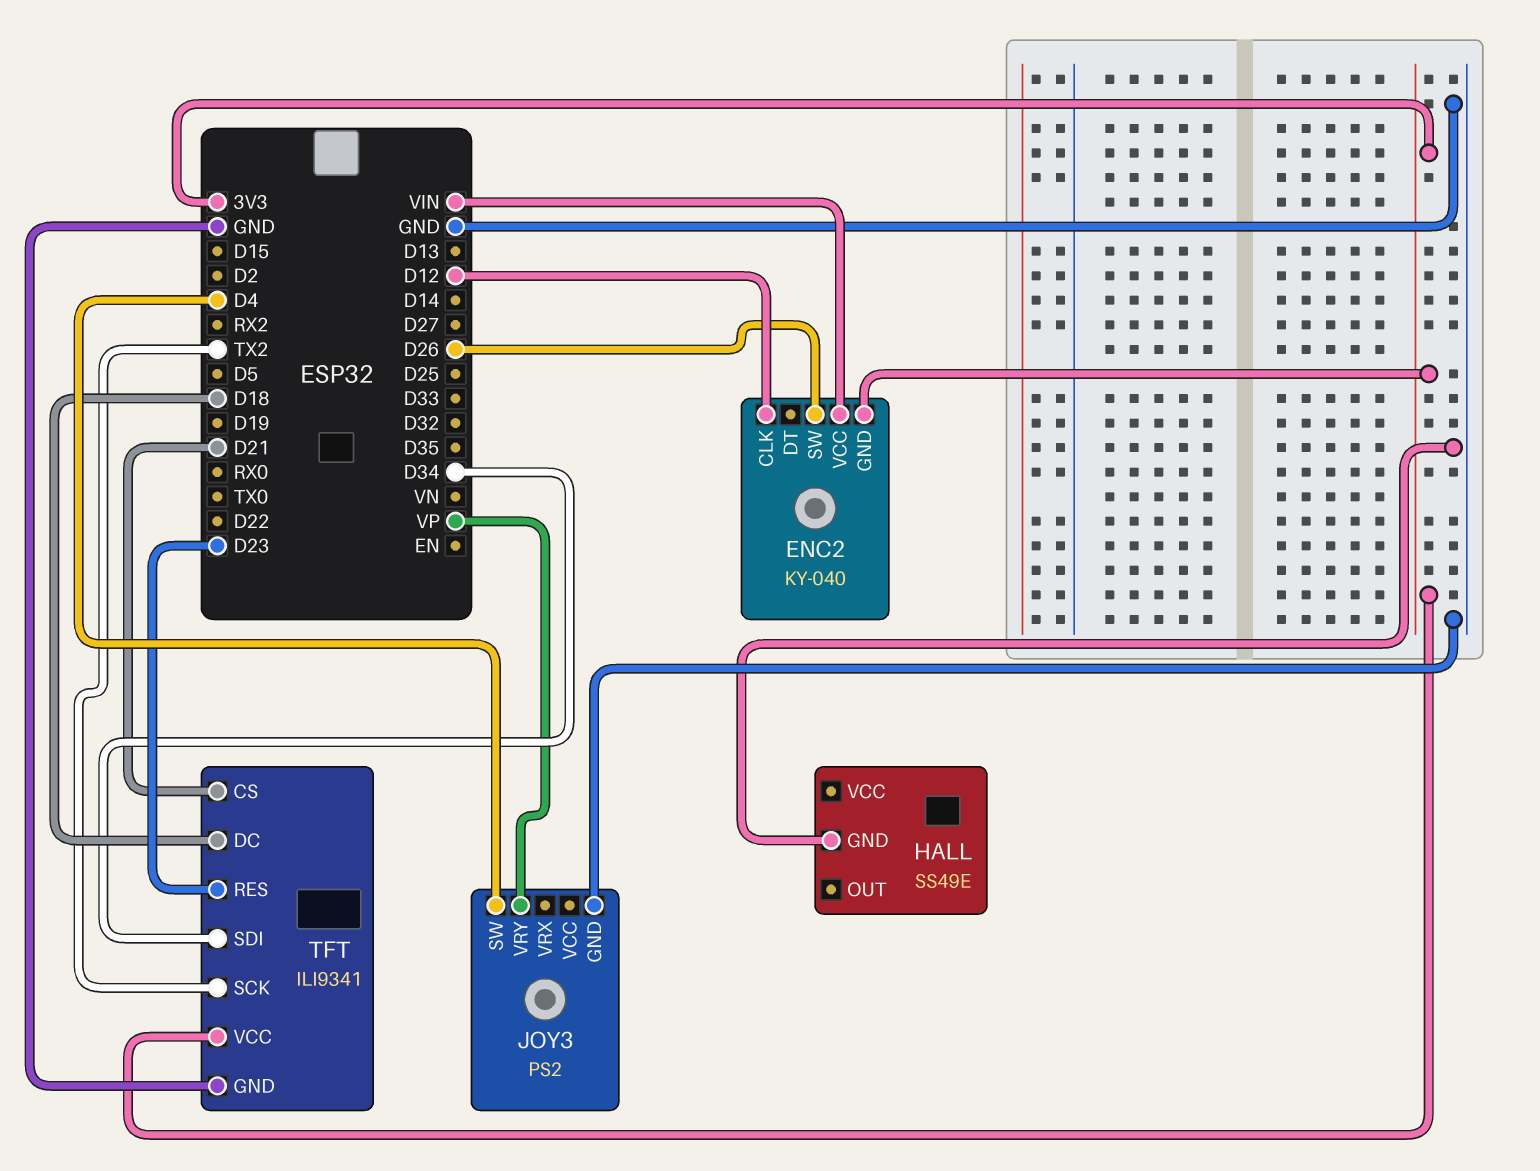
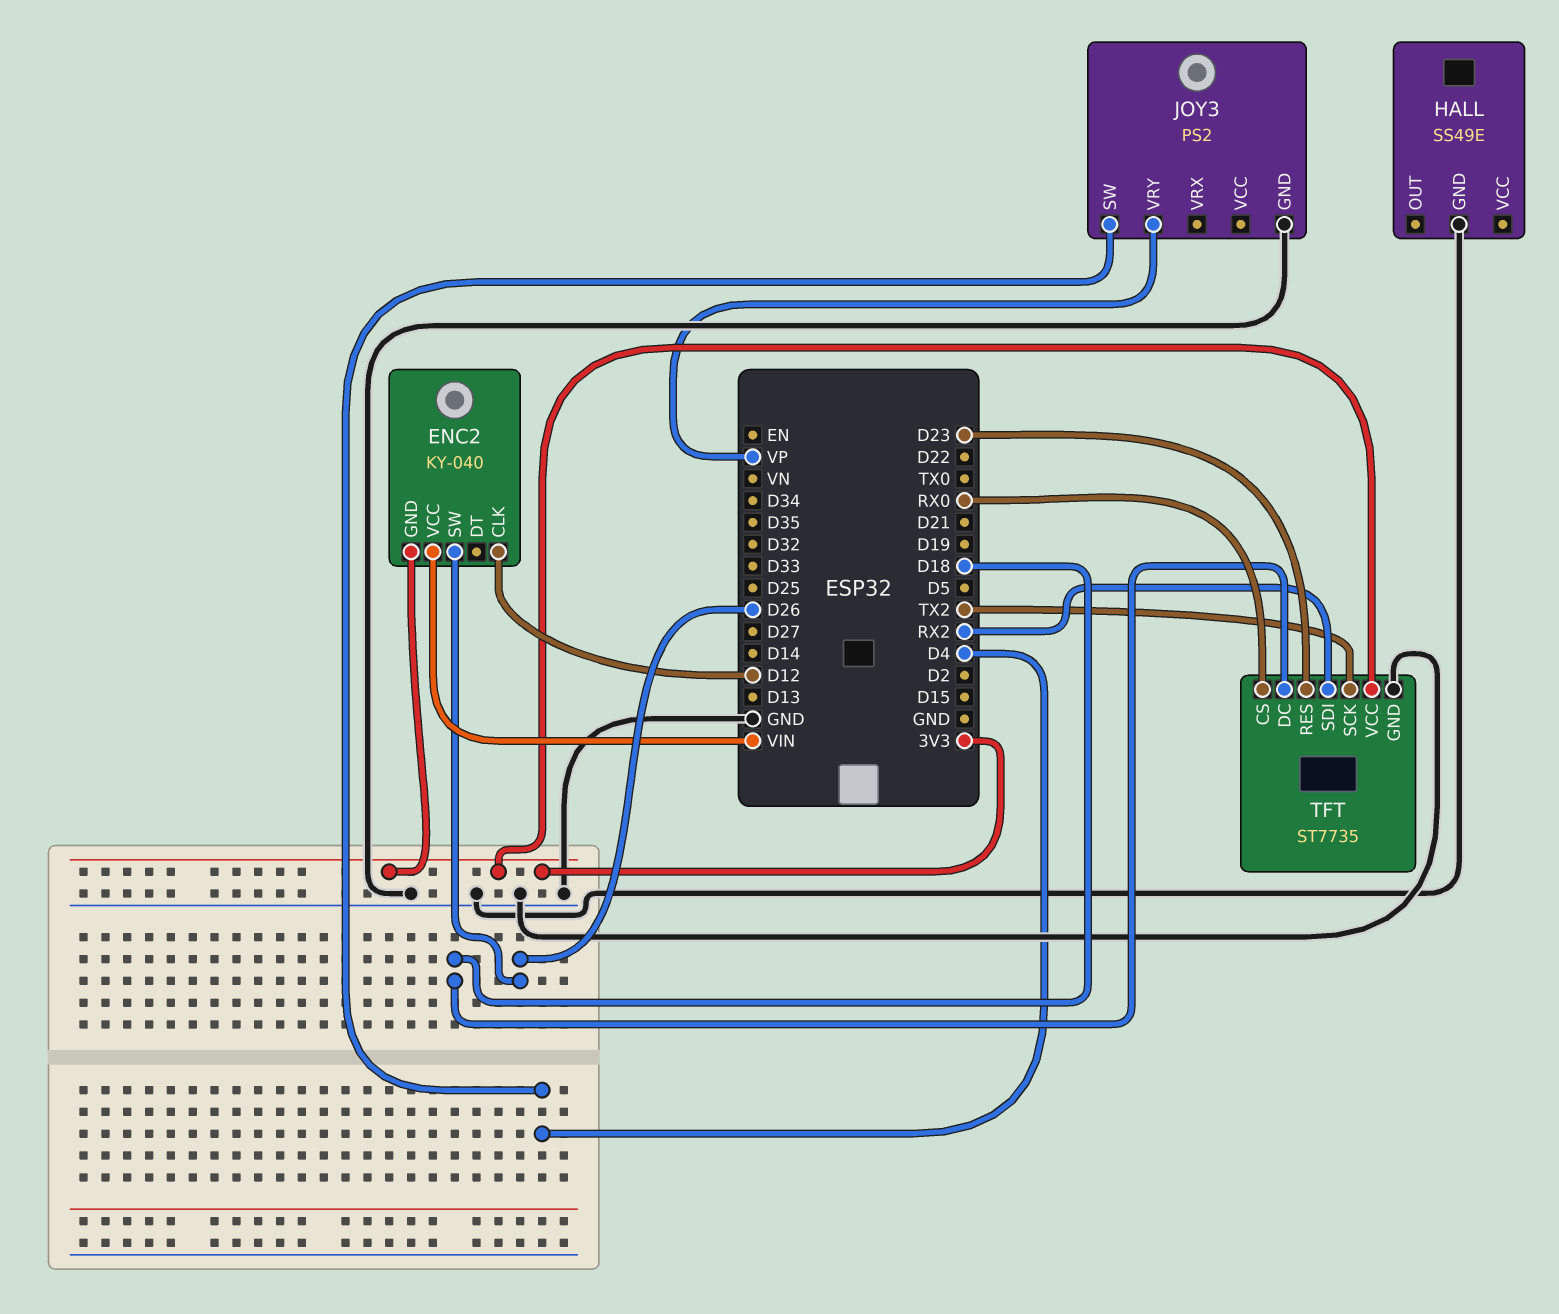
TFT: ILI9341 -> ST7735
TFT pin CS: D21 -> RX0
TFT pin SDI: D34 -> RX2

